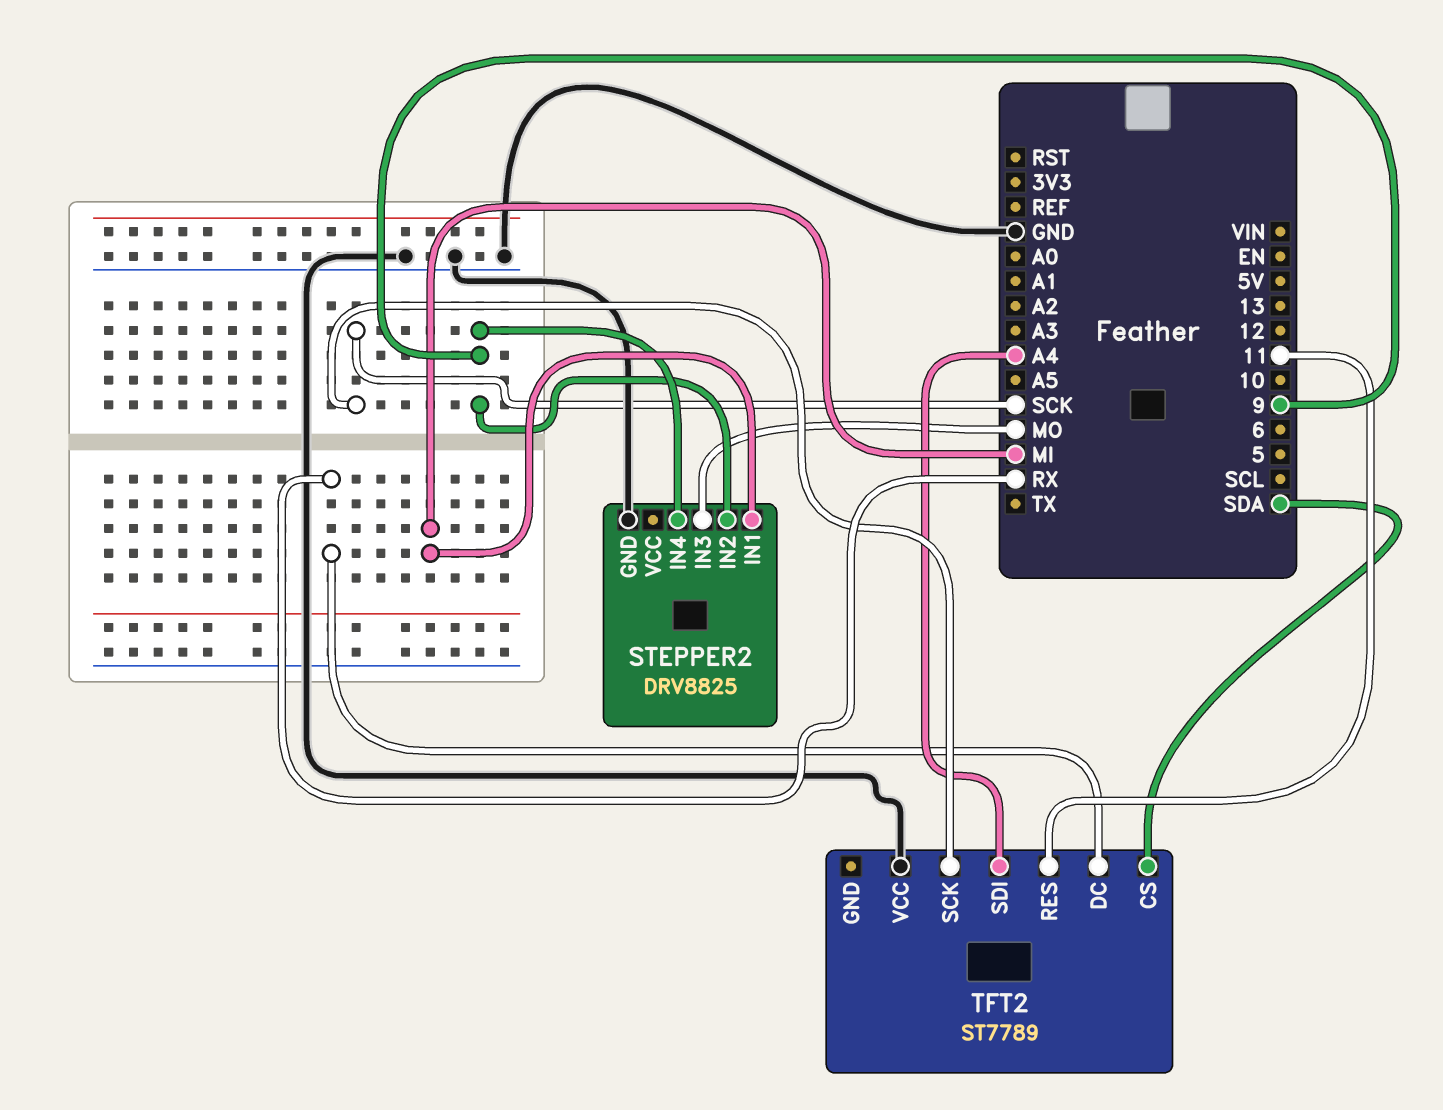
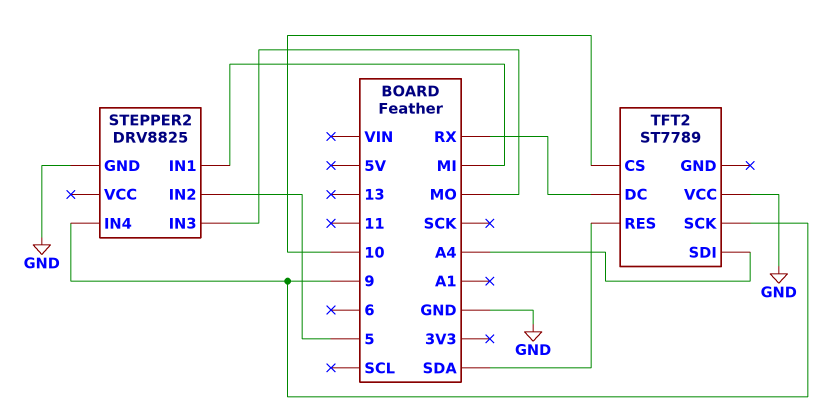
STEPPER2 pin IN2: 9 -> 5
TFT2 pin CS: SDA -> 10
TFT2 pin RES: 11 -> SDA
TFT2 pin SCK: SCK -> 9

